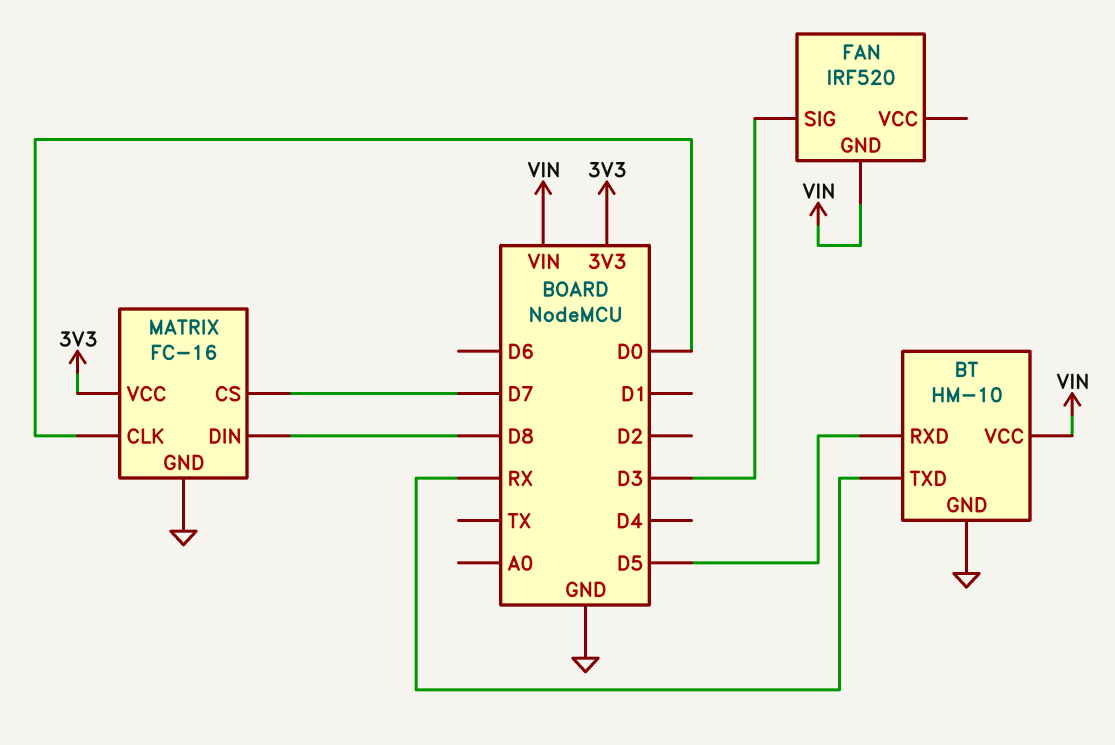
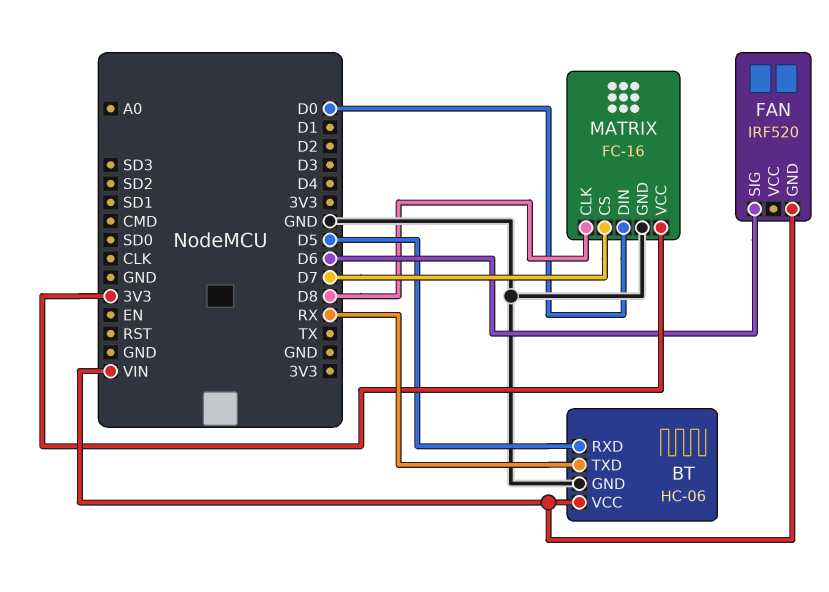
BT: HM-10 -> HC-06
FAN pin SIG: D3 -> D6
MATRIX pin CLK: D0 -> D8
MATRIX pin DIN: D8 -> D0

